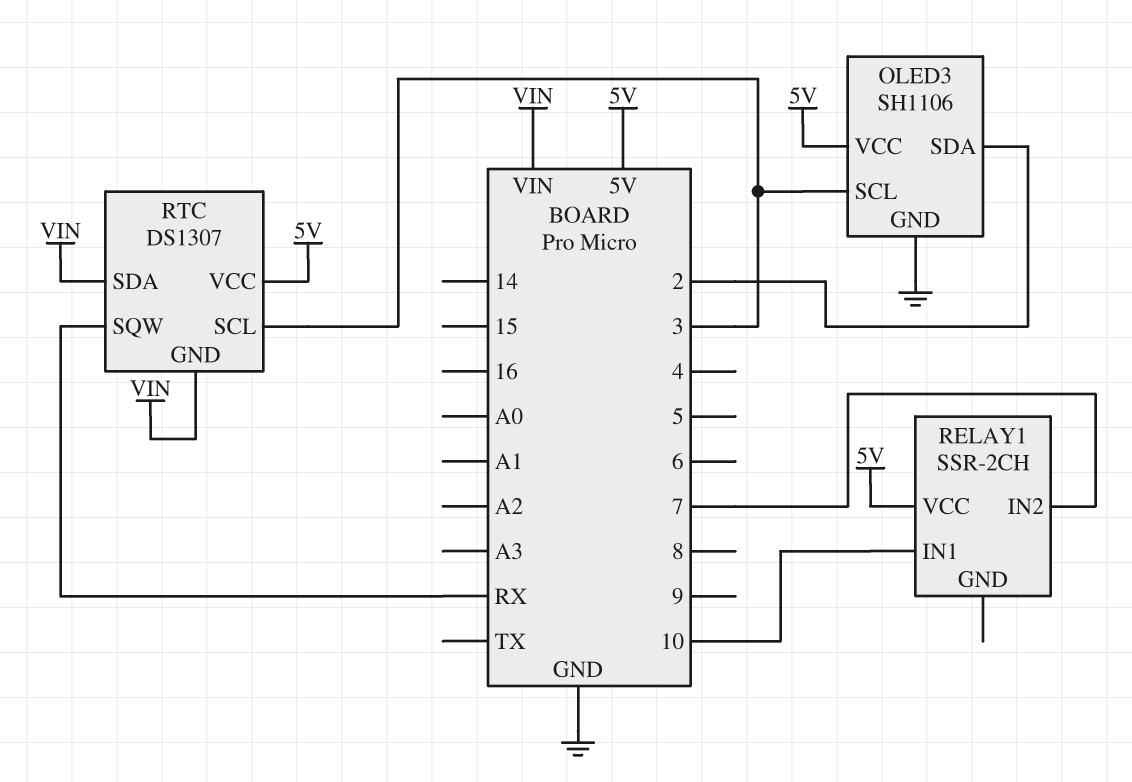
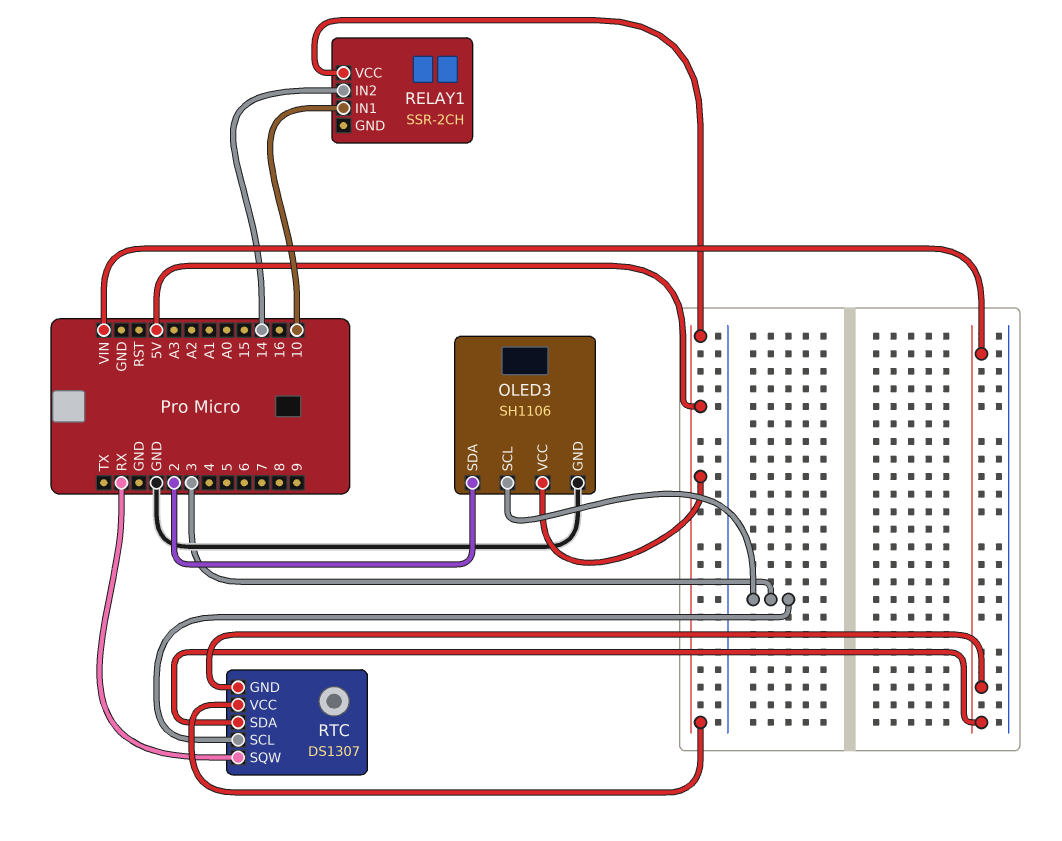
RELAY1 pin IN2: 7 -> 14

